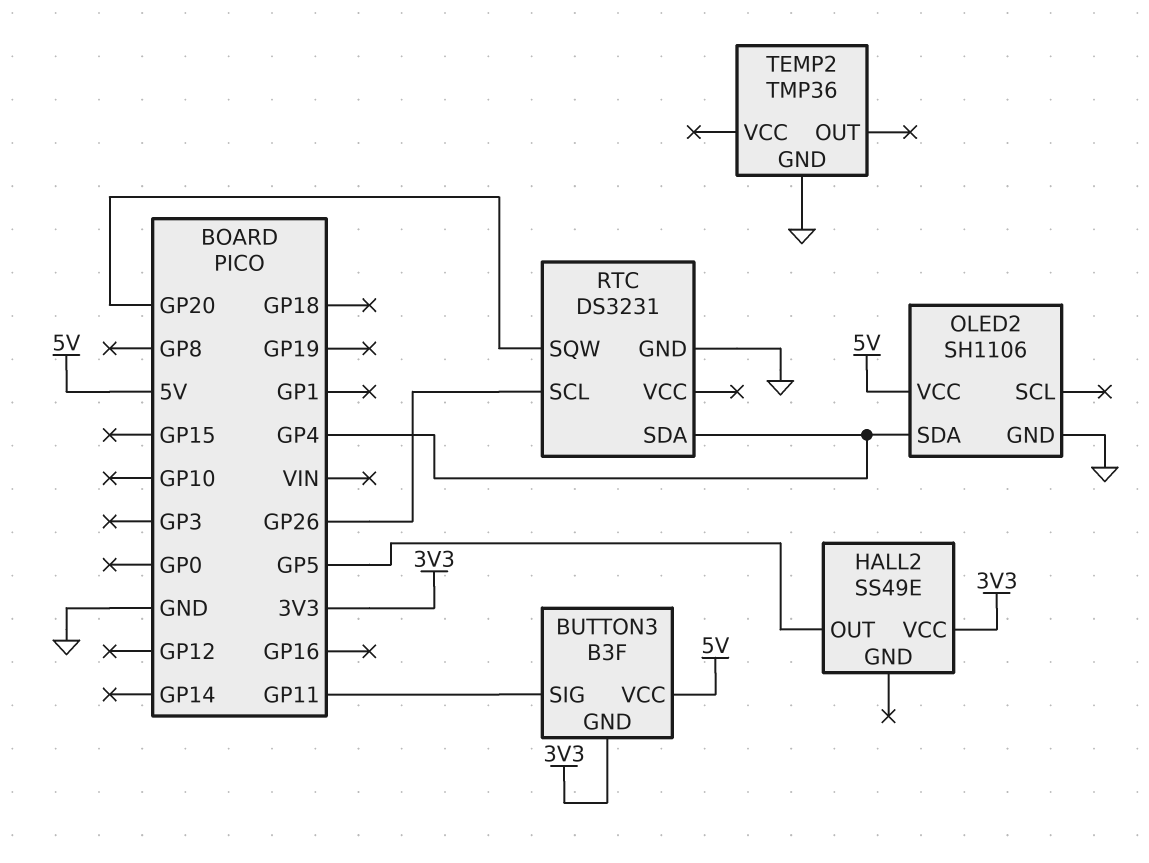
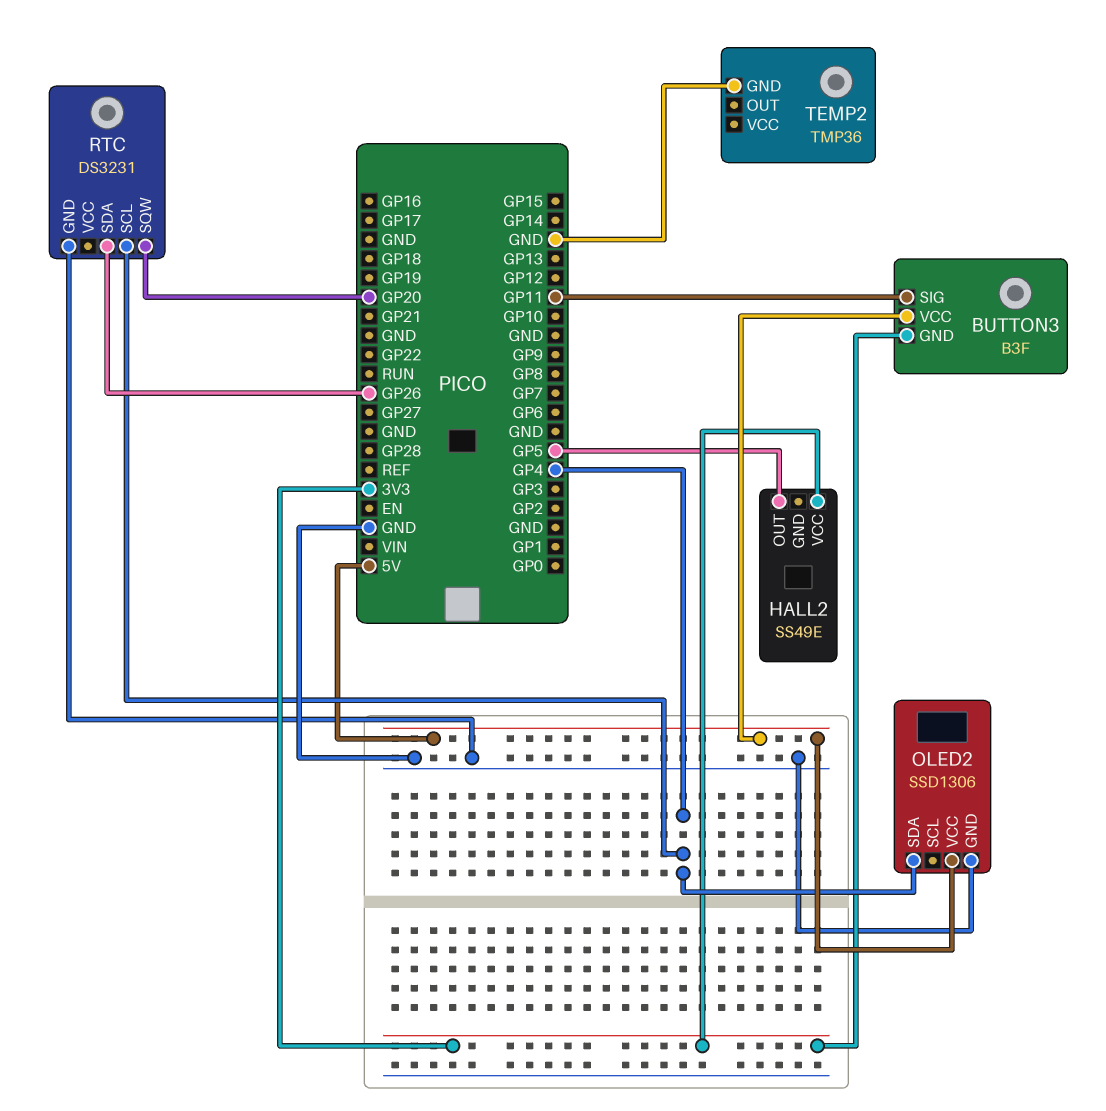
OLED2: SH1106 -> SSD1306
RTC pin SCL: GP26 -> GP4
RTC pin SDA: GP4 -> GP26

